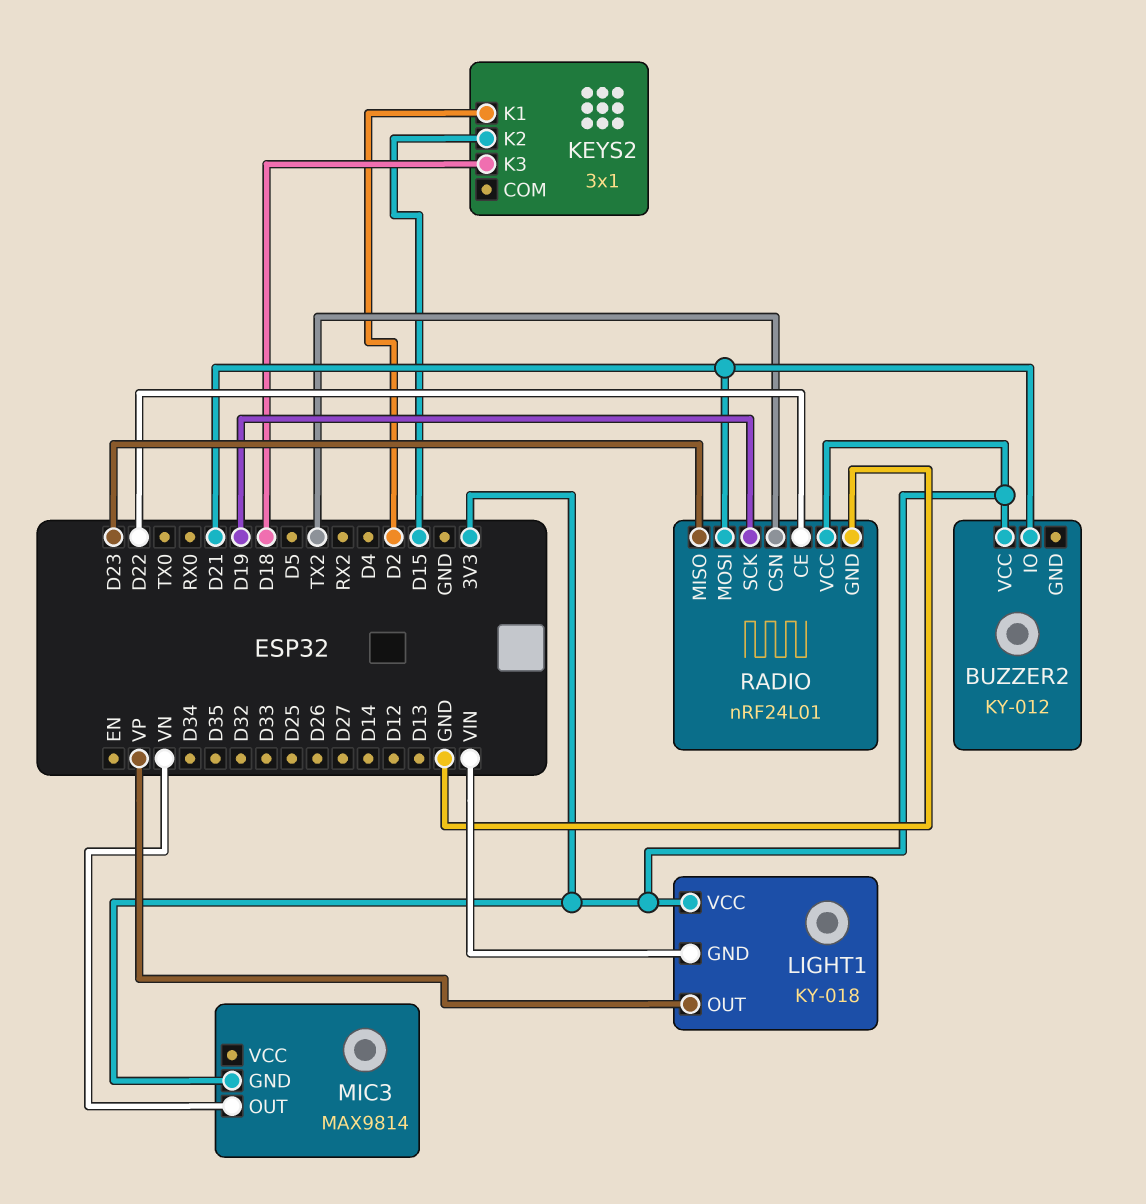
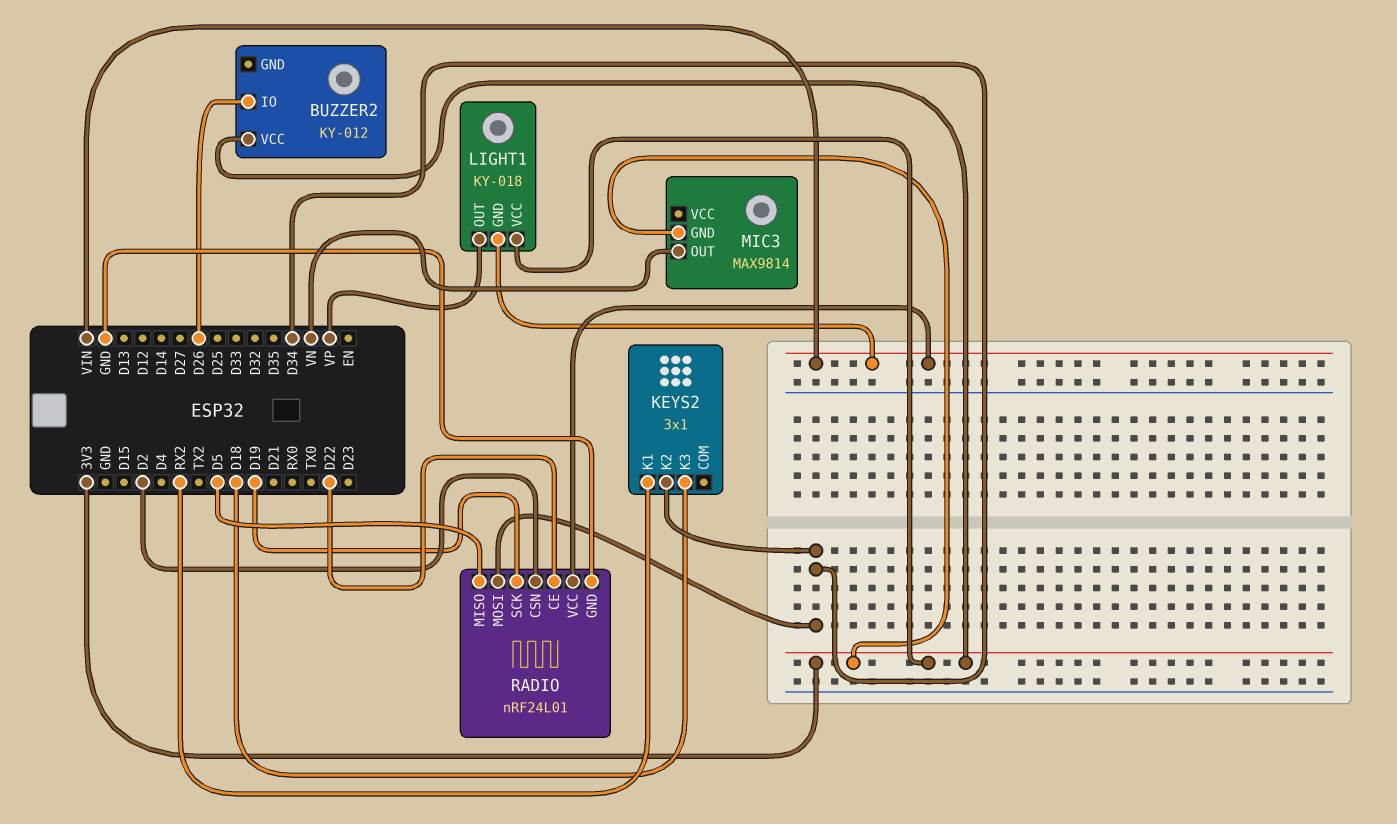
BUZZER2 pin IO: D21 -> D26
KEYS2 pin K1: D2 -> RX2
KEYS2 pin K2: D15 -> D34
RADIO pin CSN: TX2 -> D2
RADIO pin MISO: D23 -> D5
RADIO pin MOSI: D21 -> D34
RADIO pin VCC: 3V3 -> VIN

